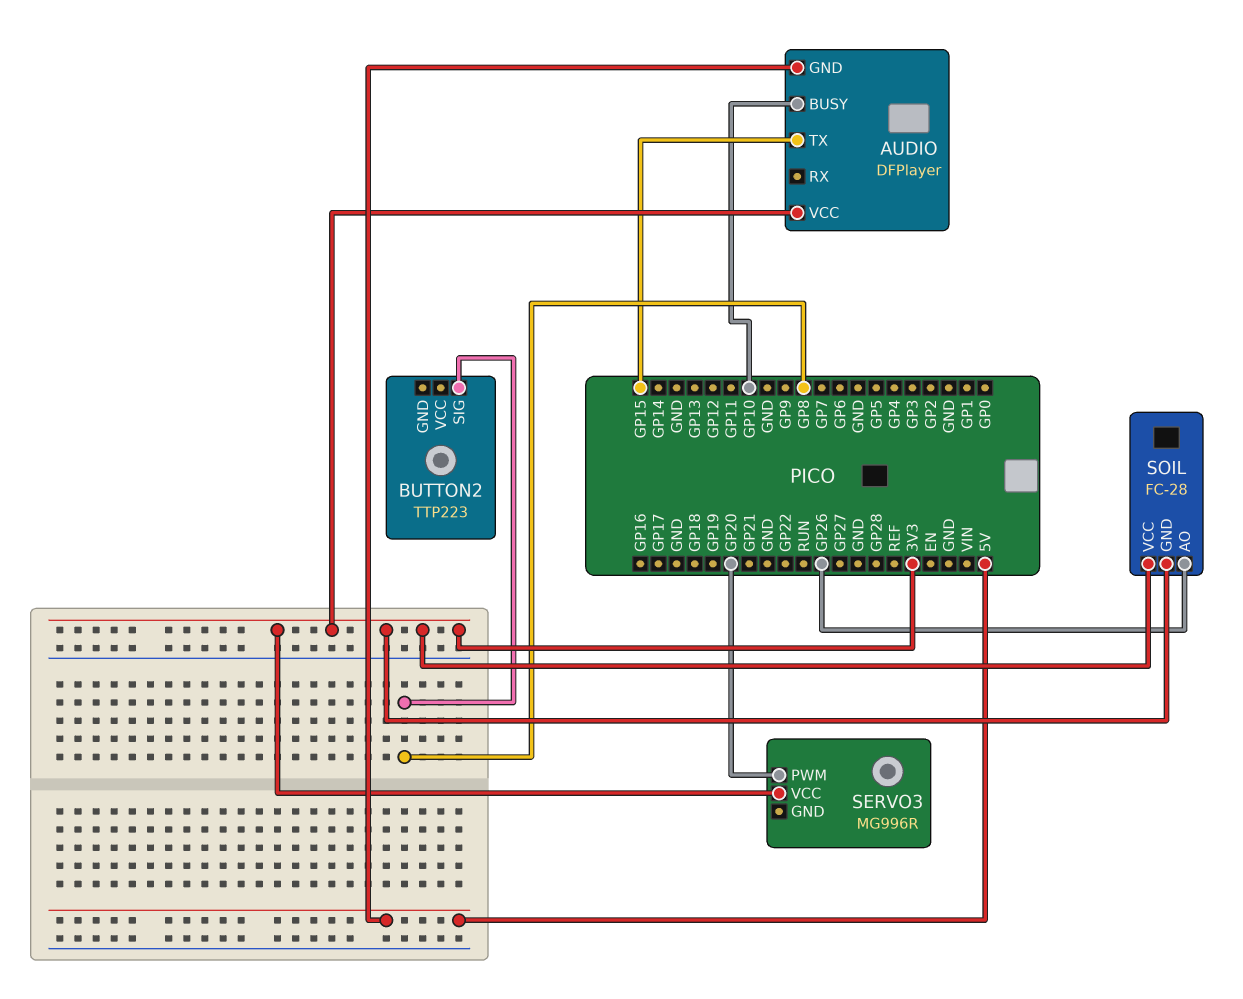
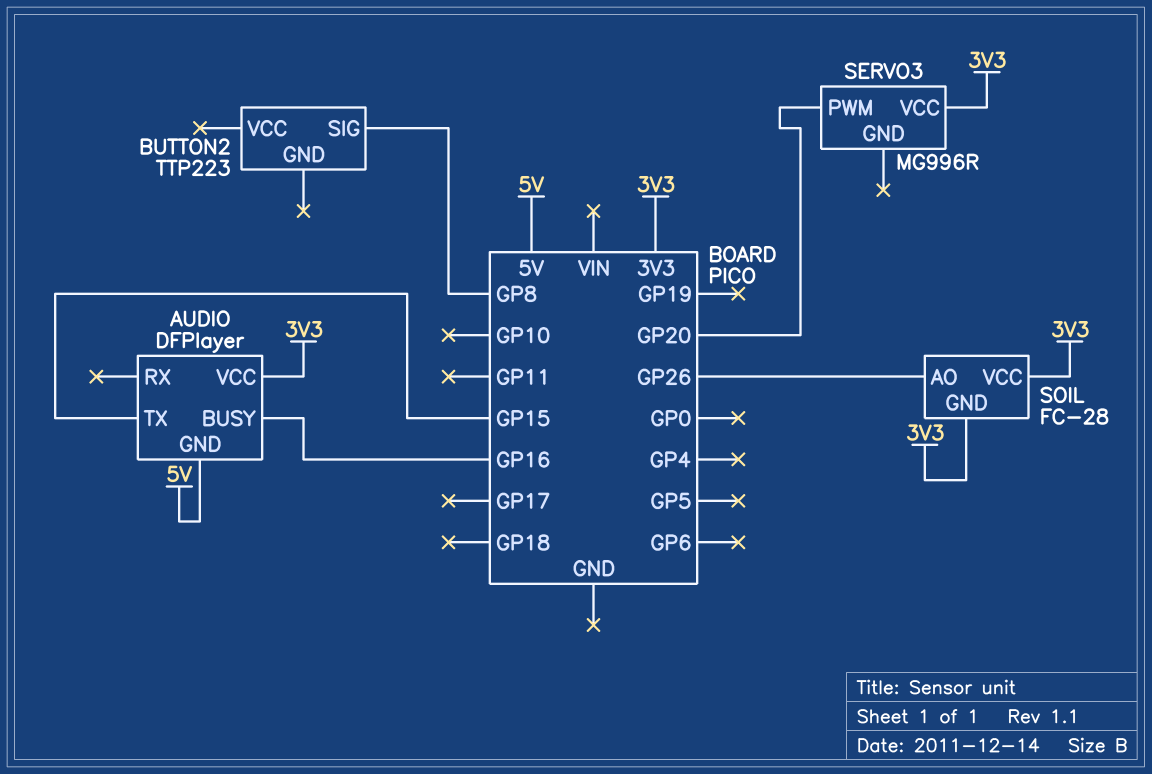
AUDIO pin BUSY: GP10 -> GP16

